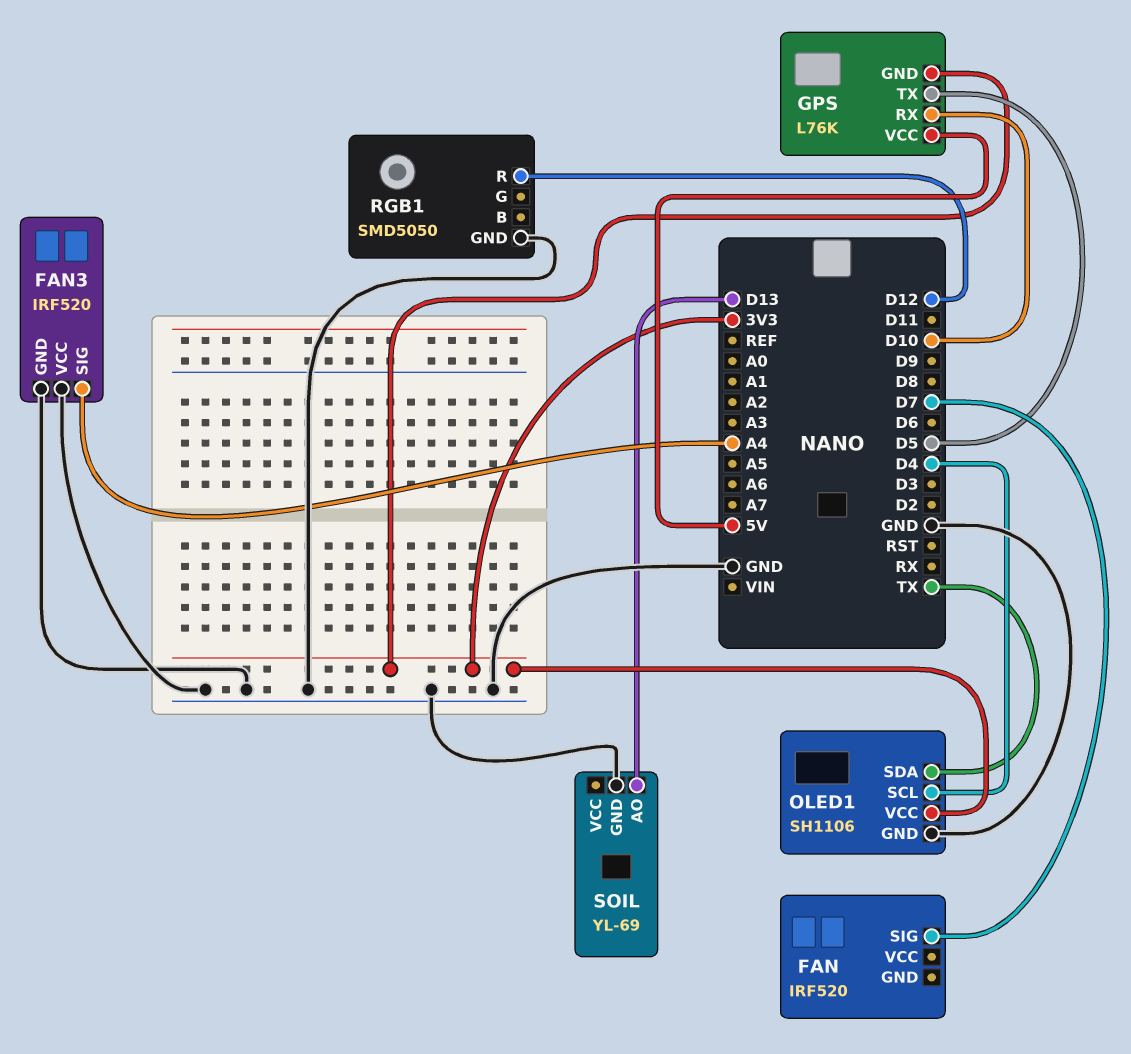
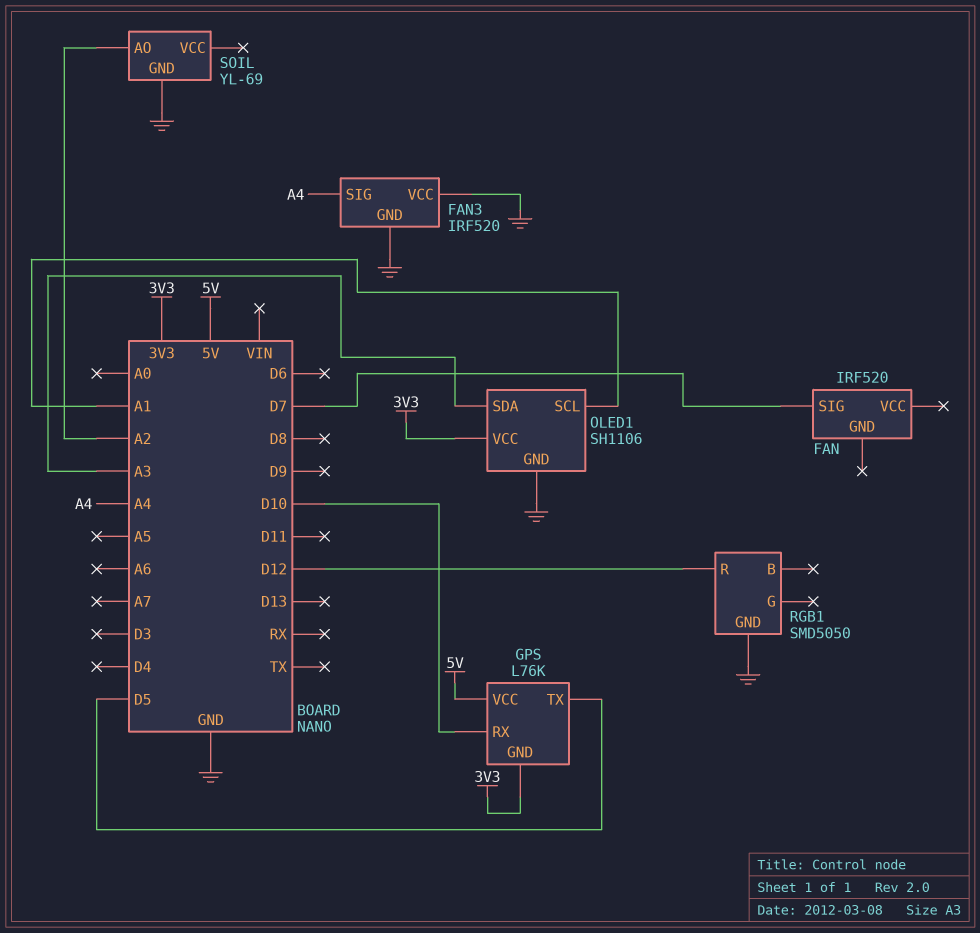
OLED1 pin SCL: D4 -> A1
OLED1 pin SDA: TX -> A3
SOIL pin AO: D13 -> A2

